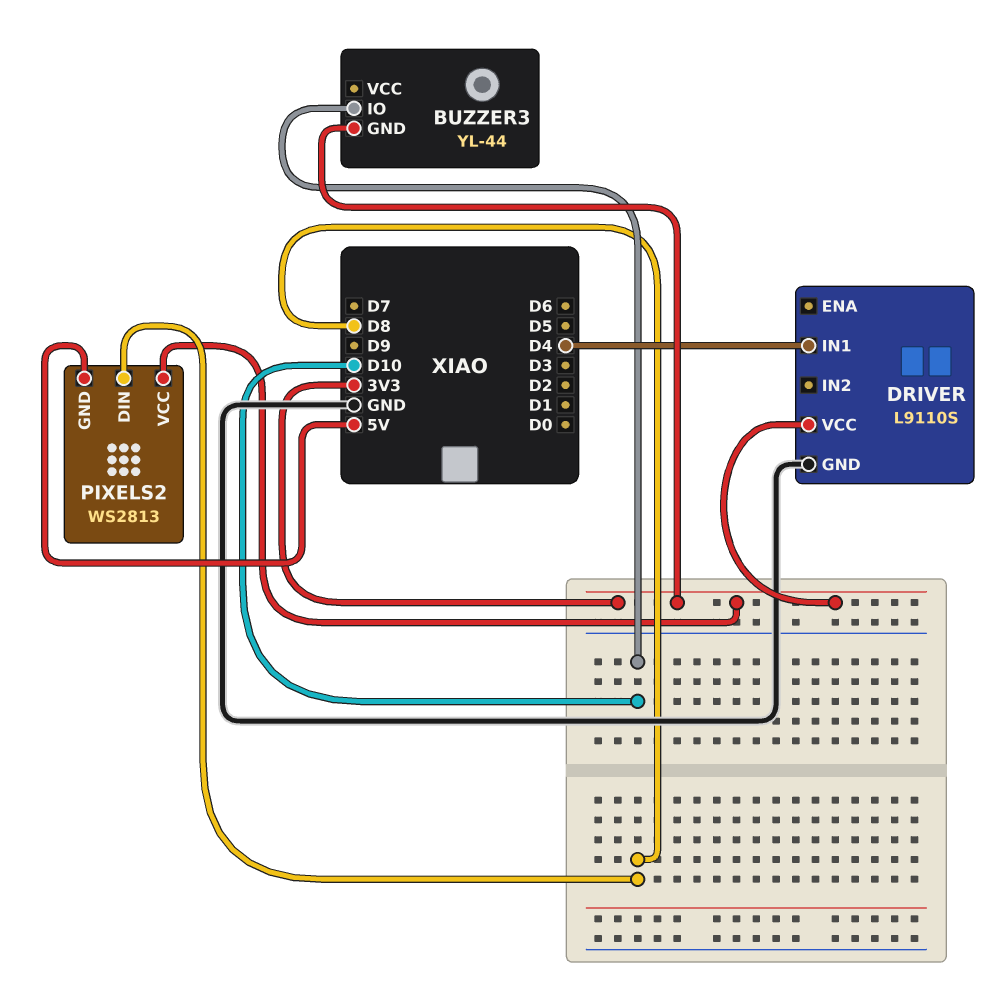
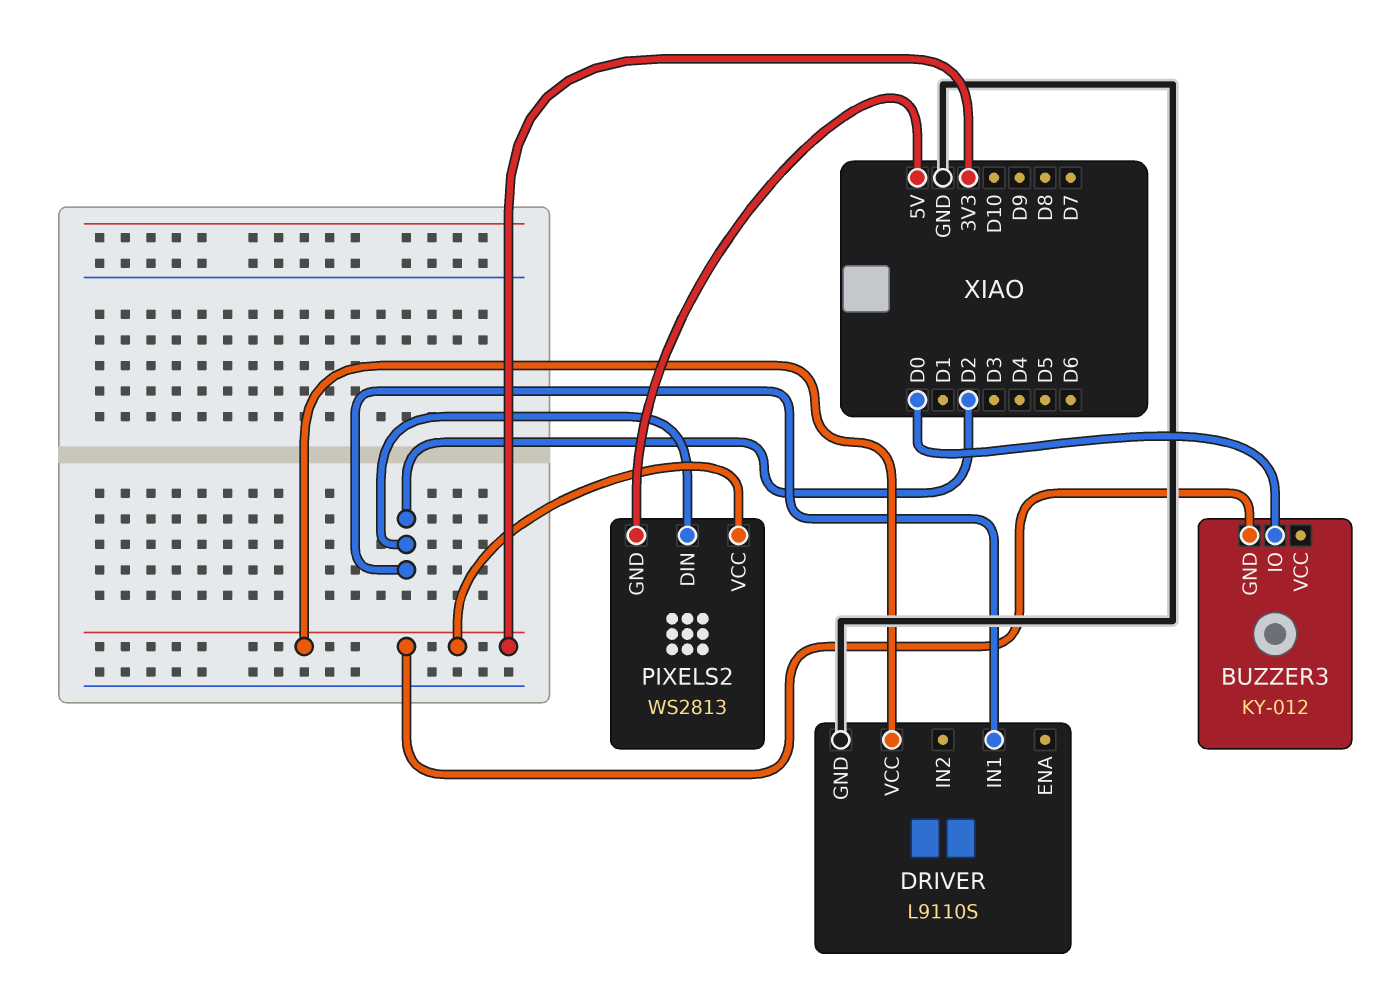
BUZZER3: YL-44 -> KY-012
BUZZER3 pin IO: D10 -> D0
DRIVER pin IN1: D4 -> D2
PIXELS2 pin DIN: D8 -> D2

